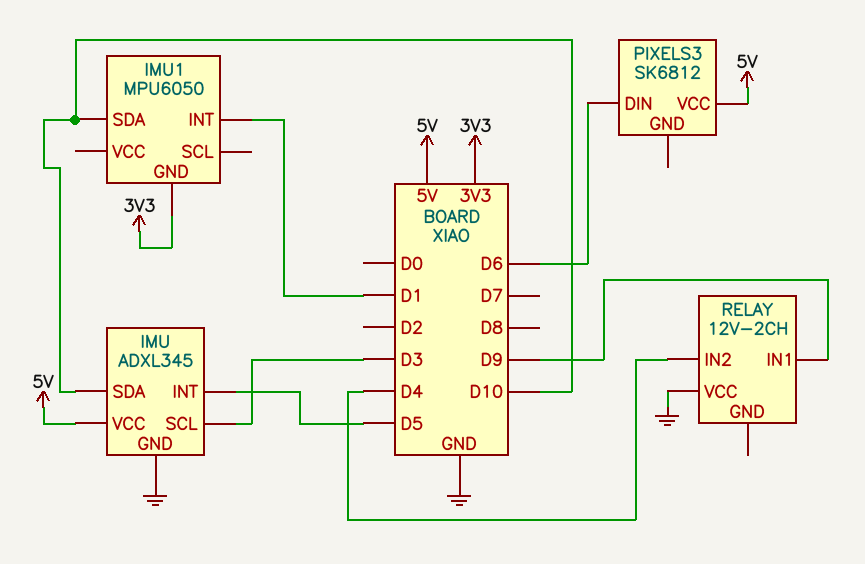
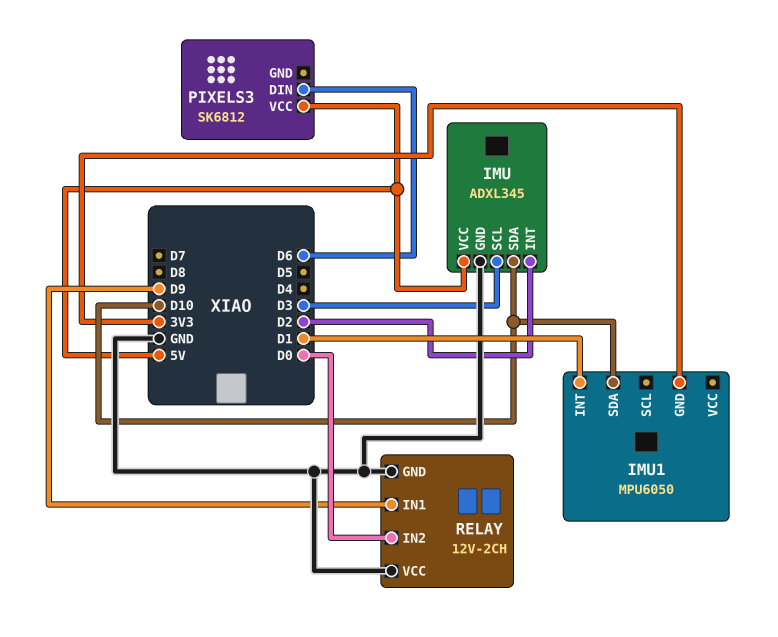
IMU pin INT: D5 -> D2
RELAY pin GND: none -> GND
RELAY pin IN2: D4 -> D0

